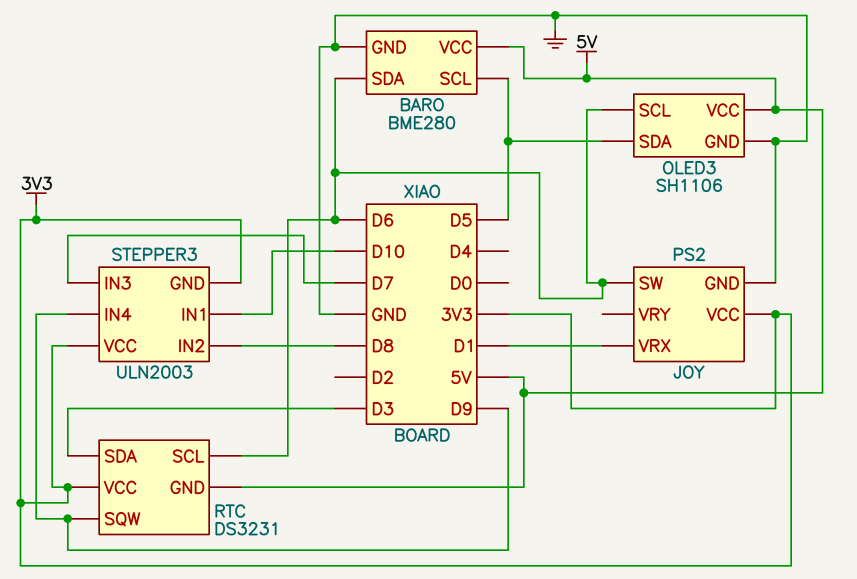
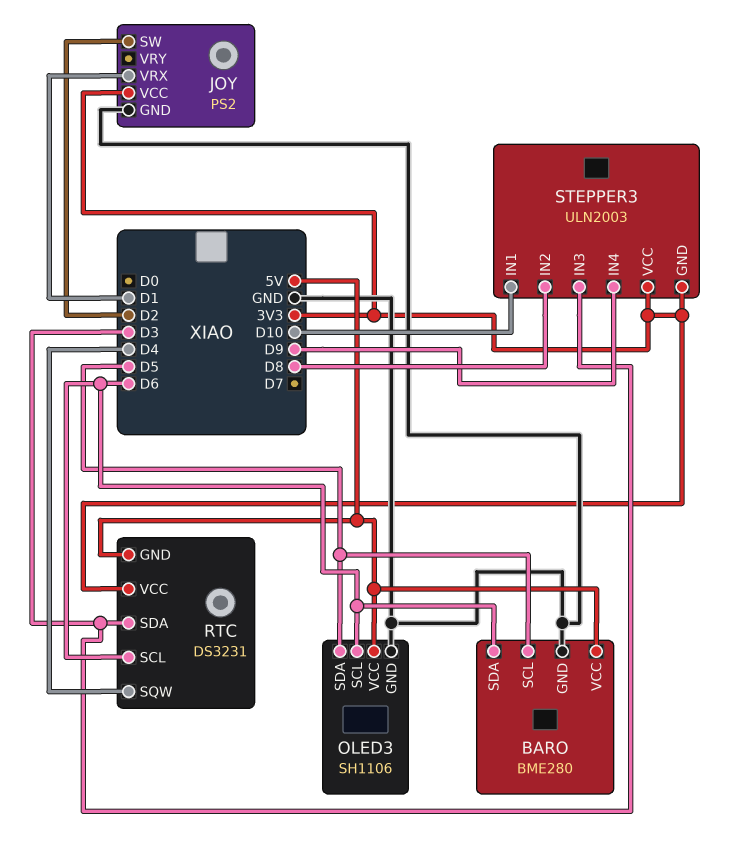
JOY pin SW: D6 -> D2
RTC pin SQW: D9 -> D4
STEPPER3 pin IN3: D7 -> D3

